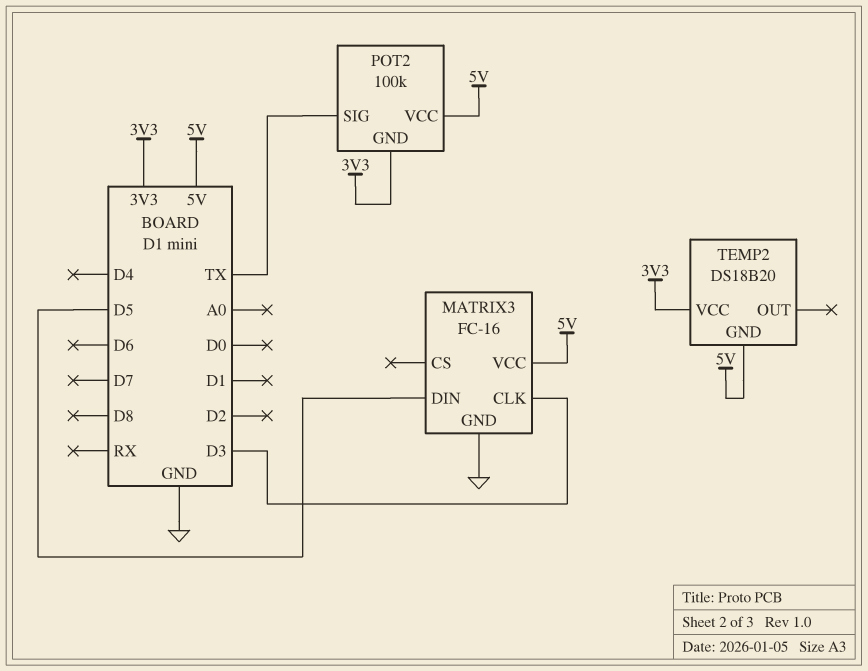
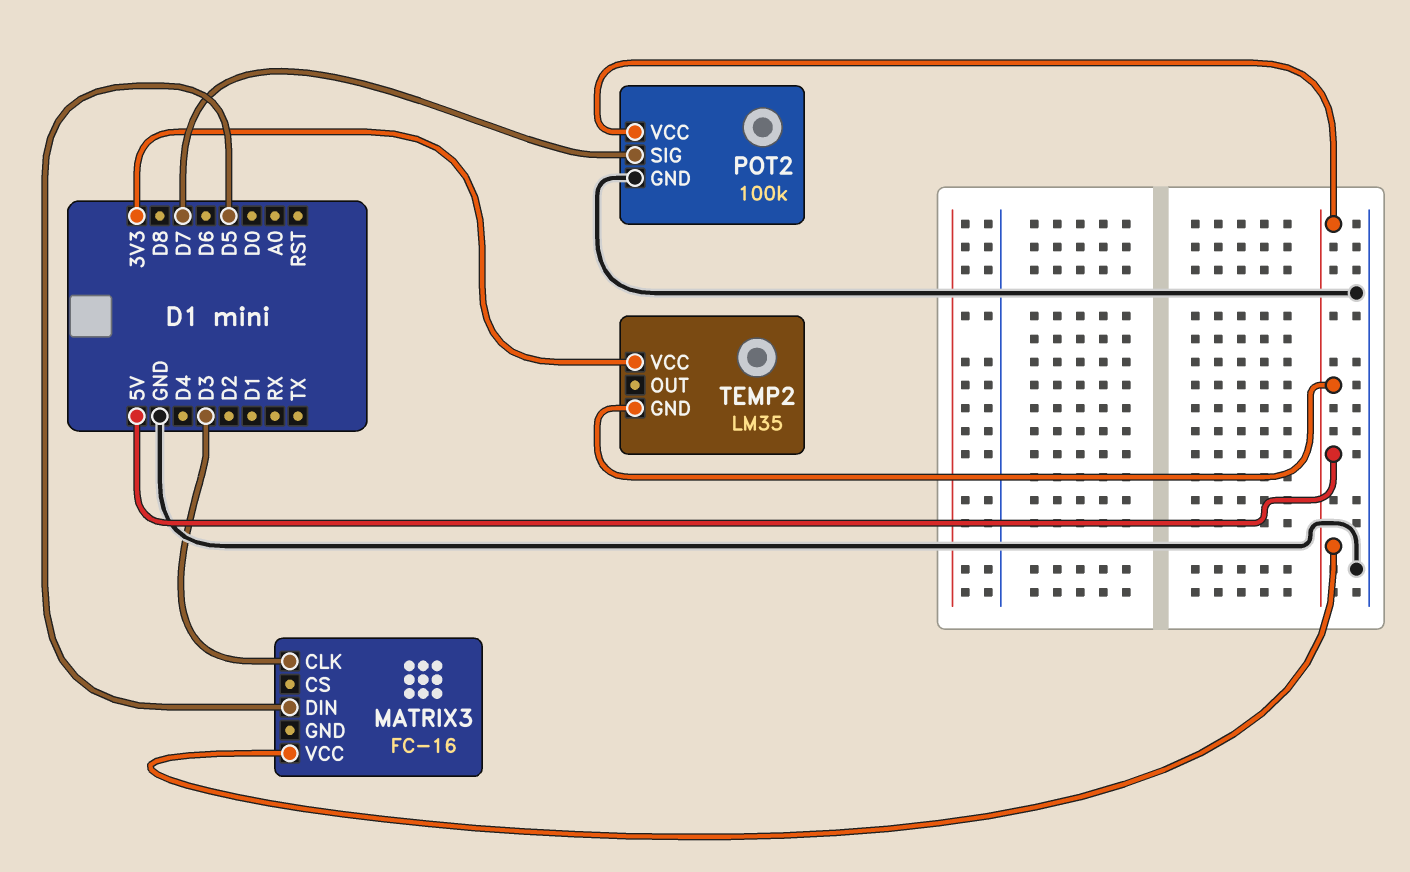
MATRIX3 pin GND: GND -> none
POT2 pin GND: 3V3 -> GND
POT2 pin SIG: TX -> D7
TEMP2: DS18B20 -> LM35

